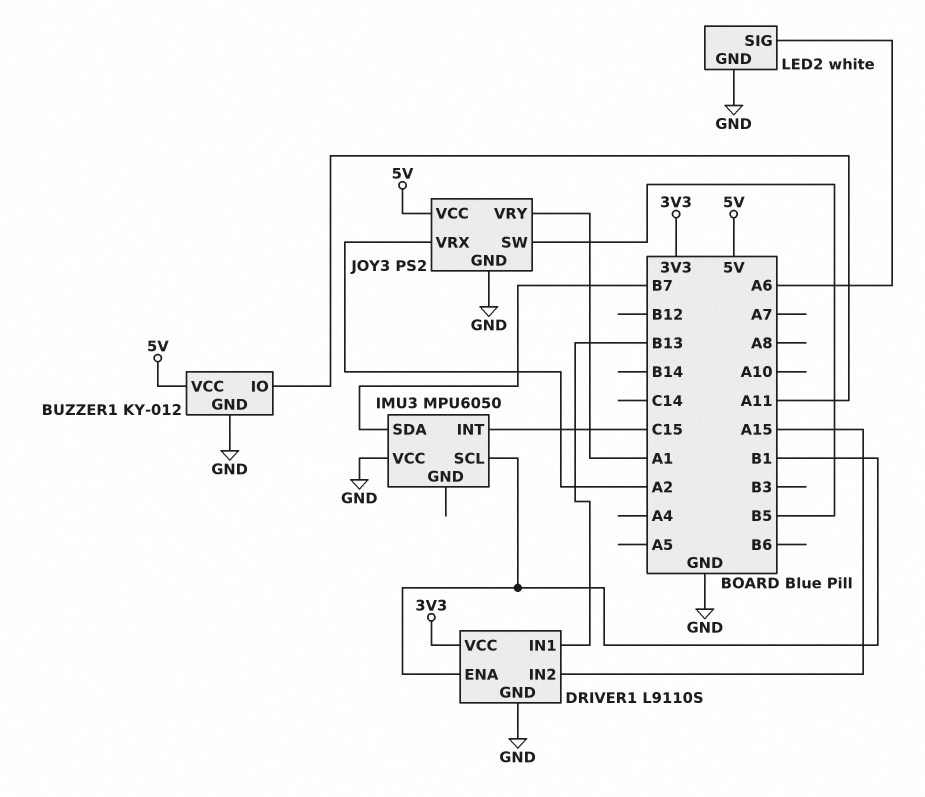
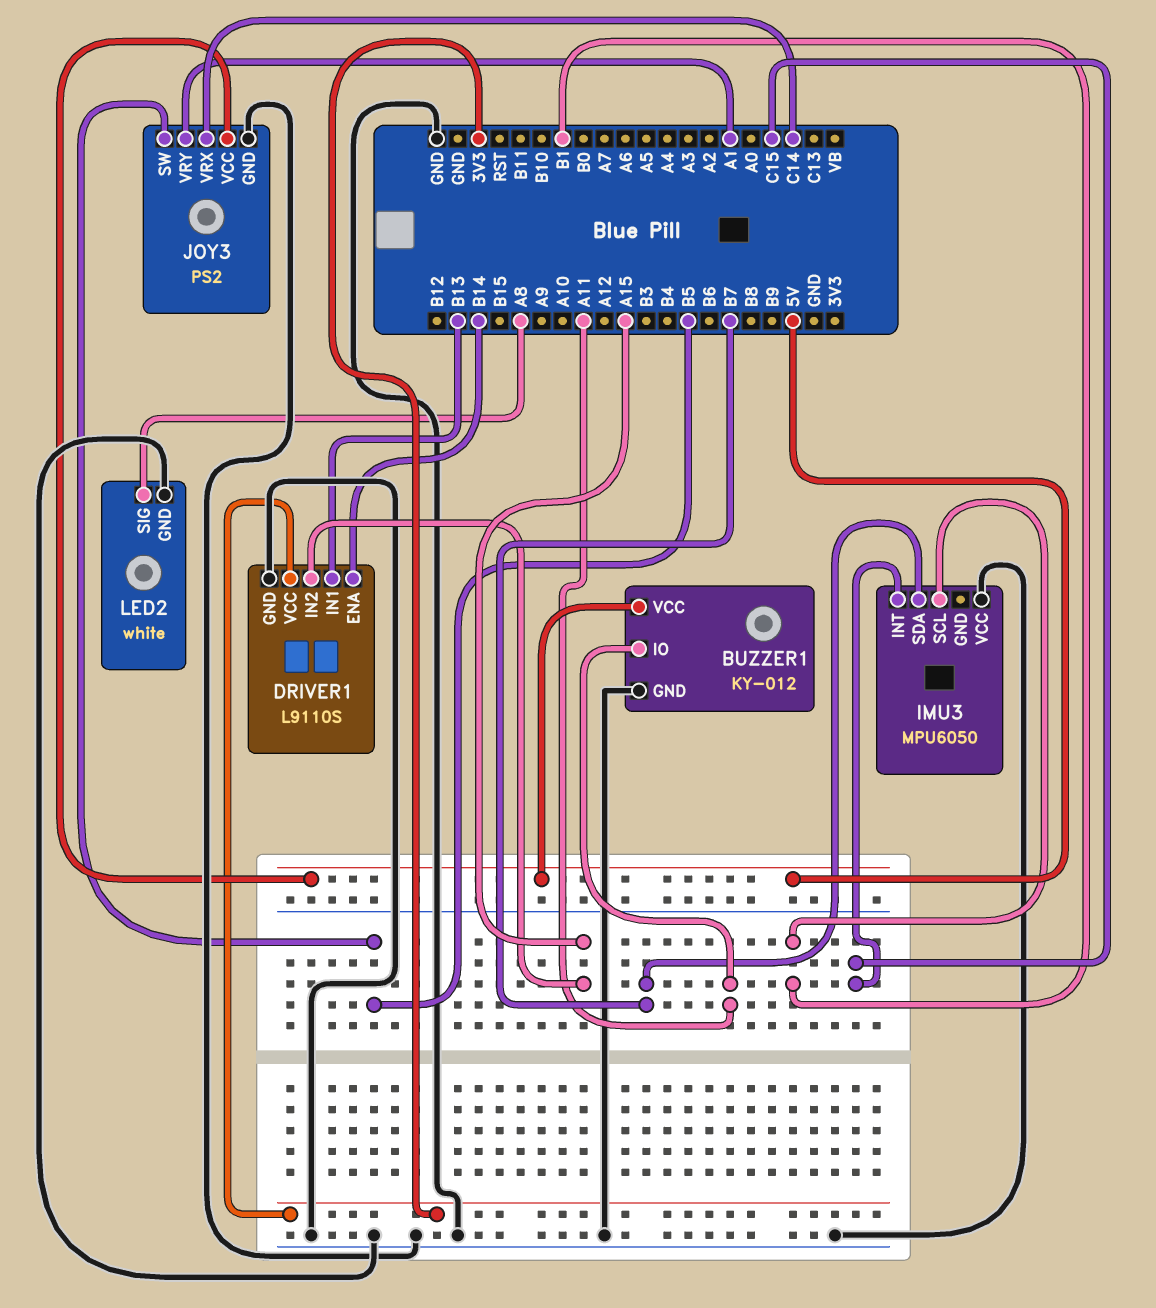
DRIVER1 pin ENA: B1 -> B14
JOY3 pin VRX: A2 -> C14
LED2 pin SIG: A6 -> A8

